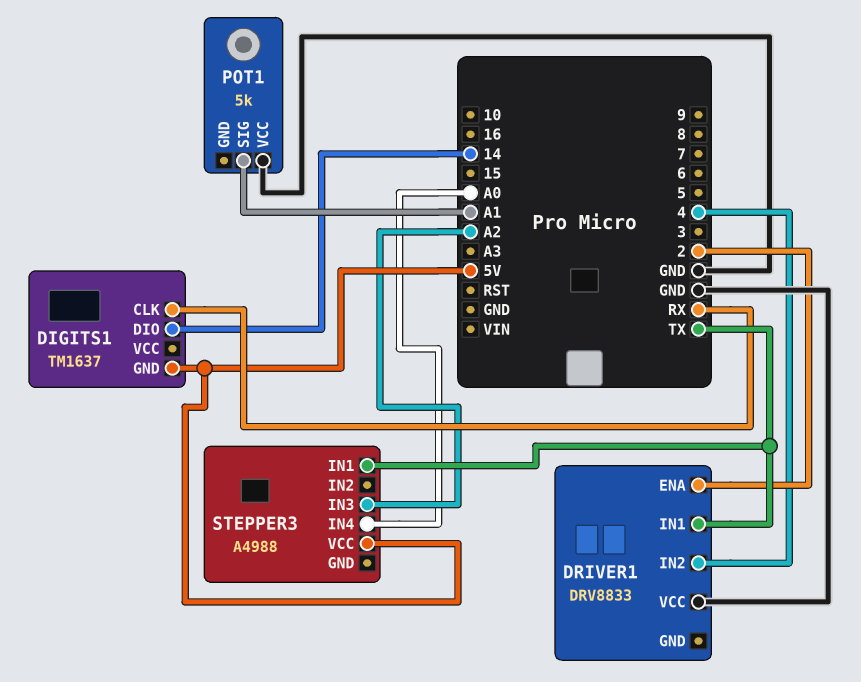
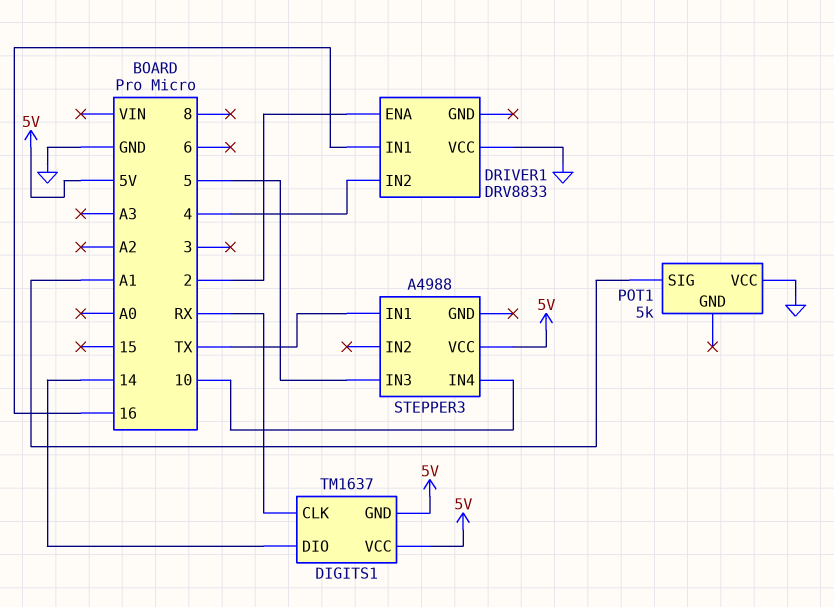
DIGITS1 pin VCC: none -> 5V
DRIVER1 pin IN1: TX -> 16
STEPPER3 pin IN3: A2 -> 5
STEPPER3 pin IN4: A0 -> 10

